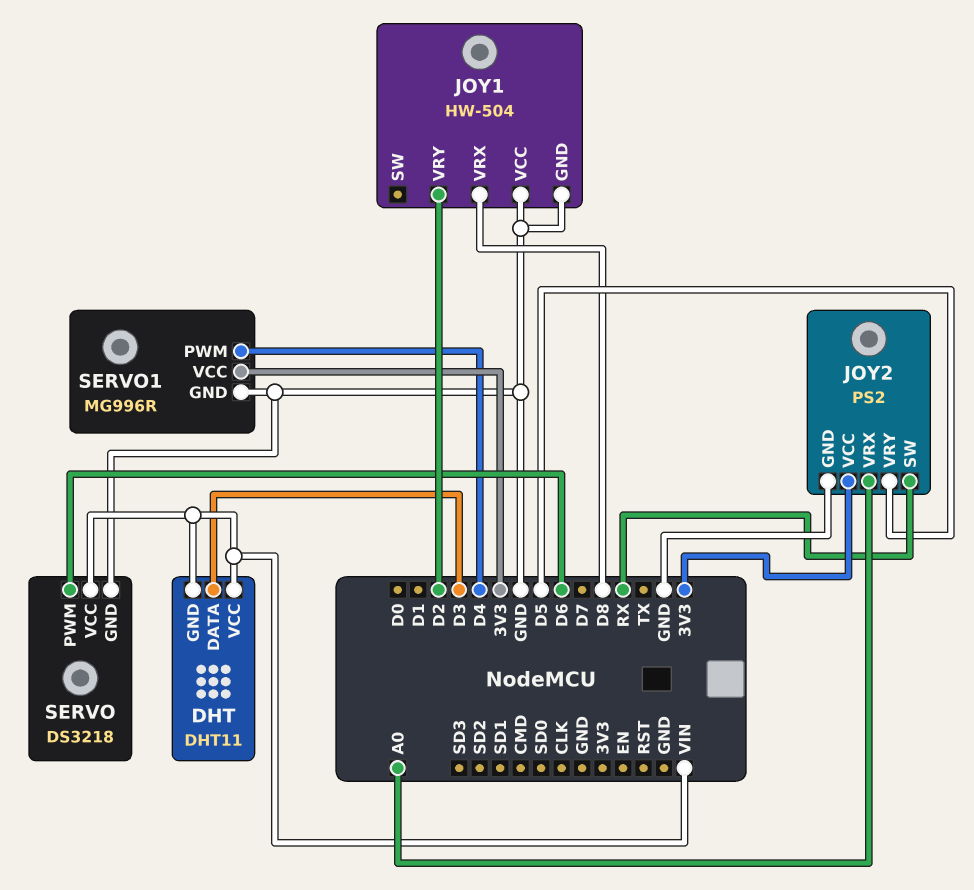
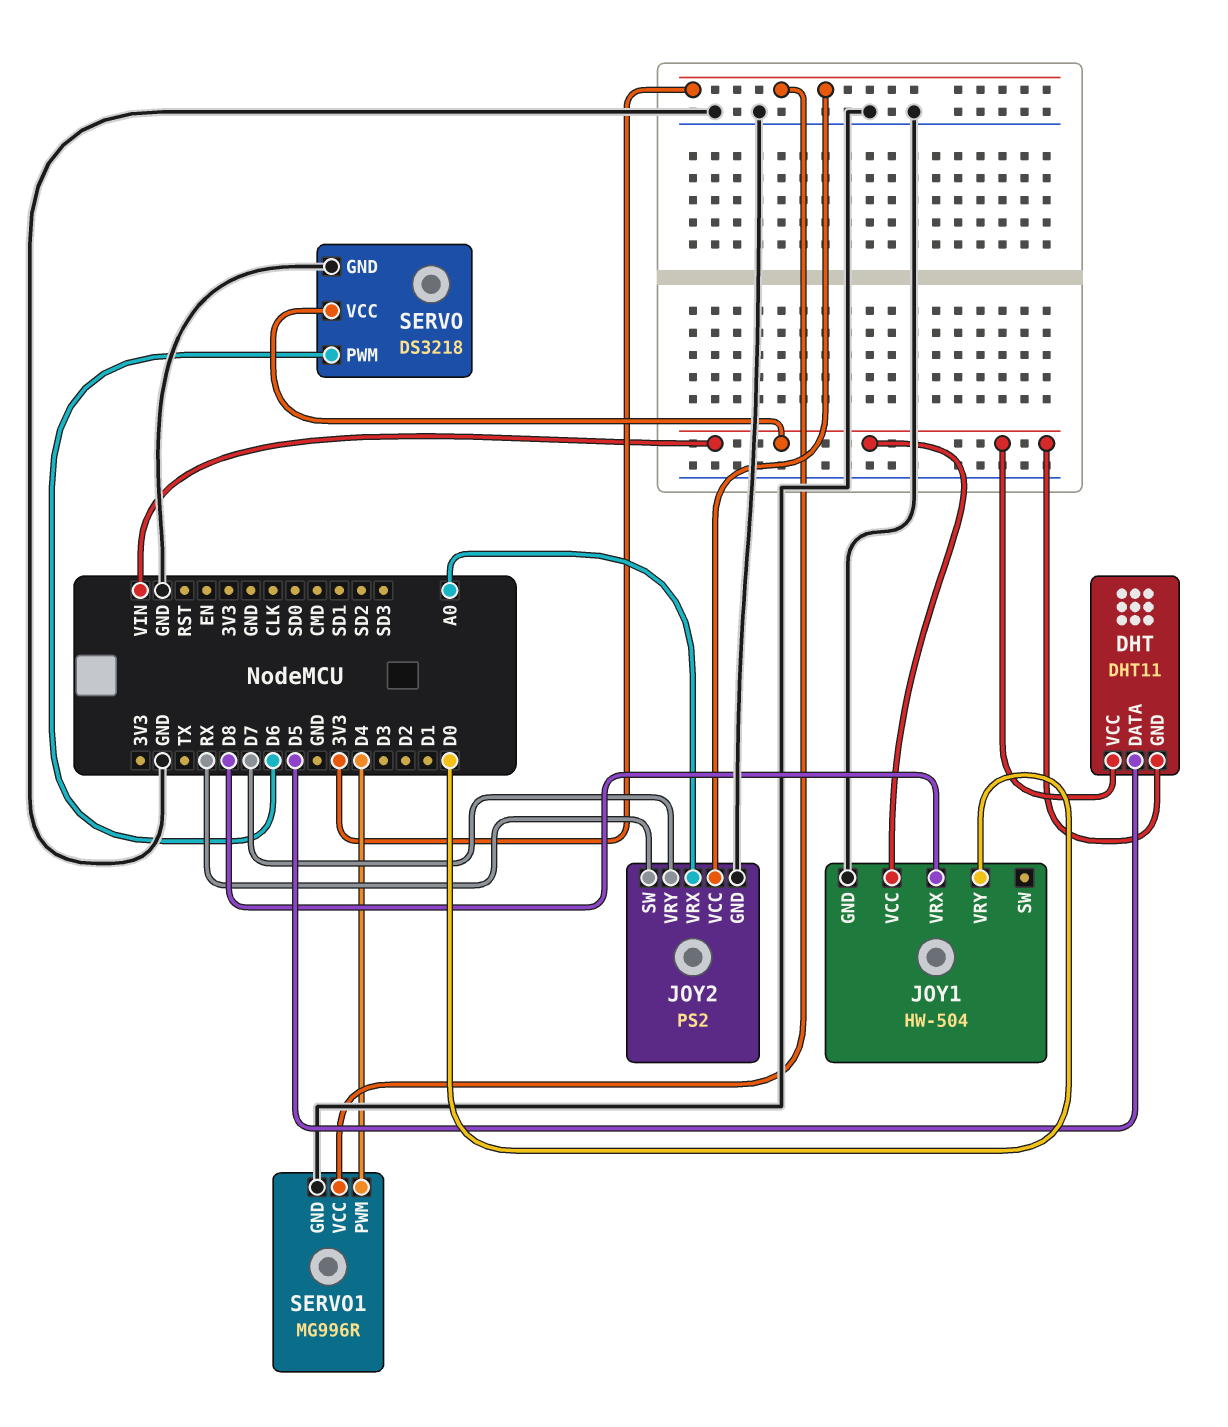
DHT pin DATA: D3 -> D5
JOY1 pin VCC: GND -> VIN
JOY1 pin VRY: D2 -> D0
JOY2 pin VRY: D5 -> D7

